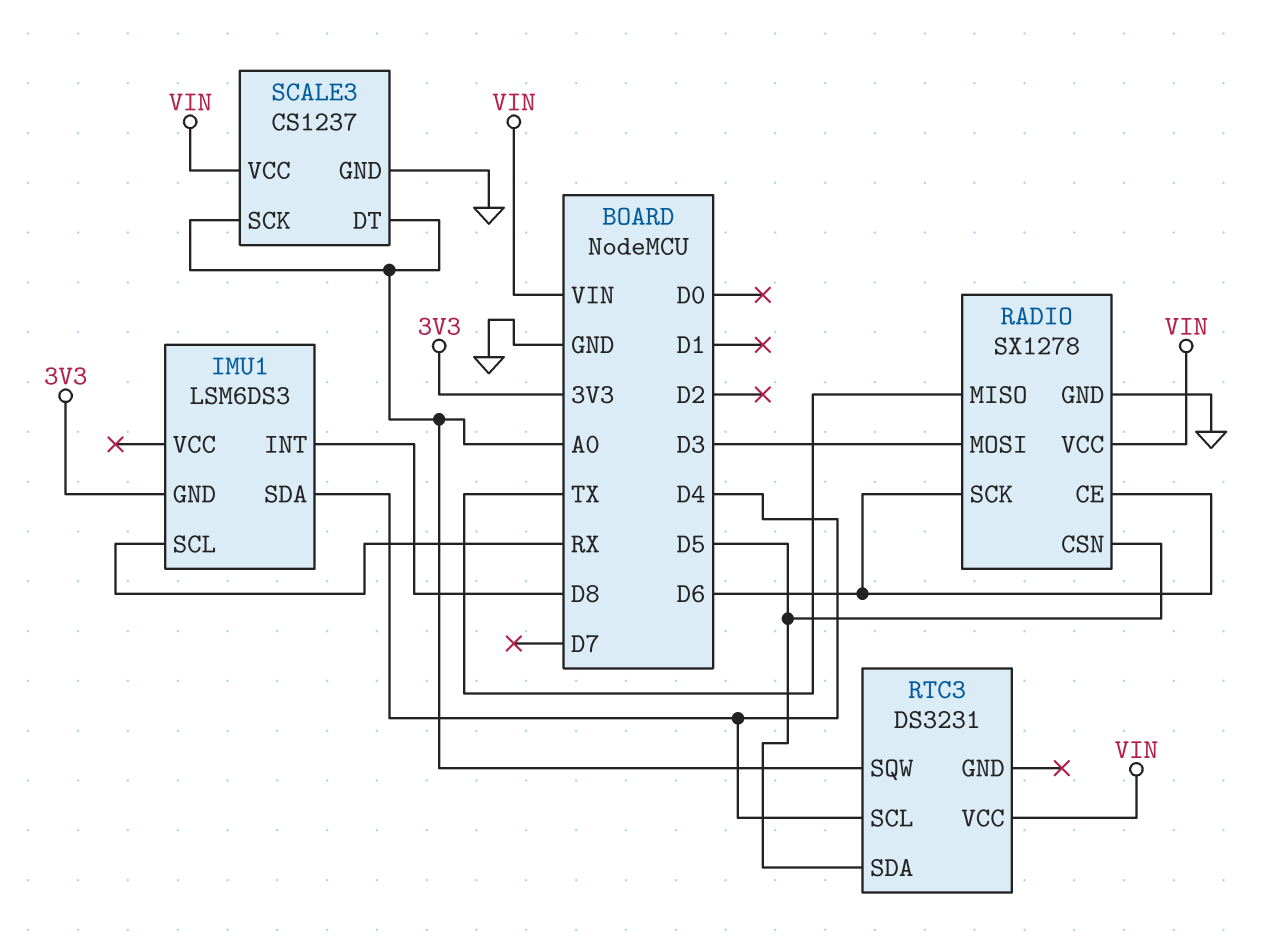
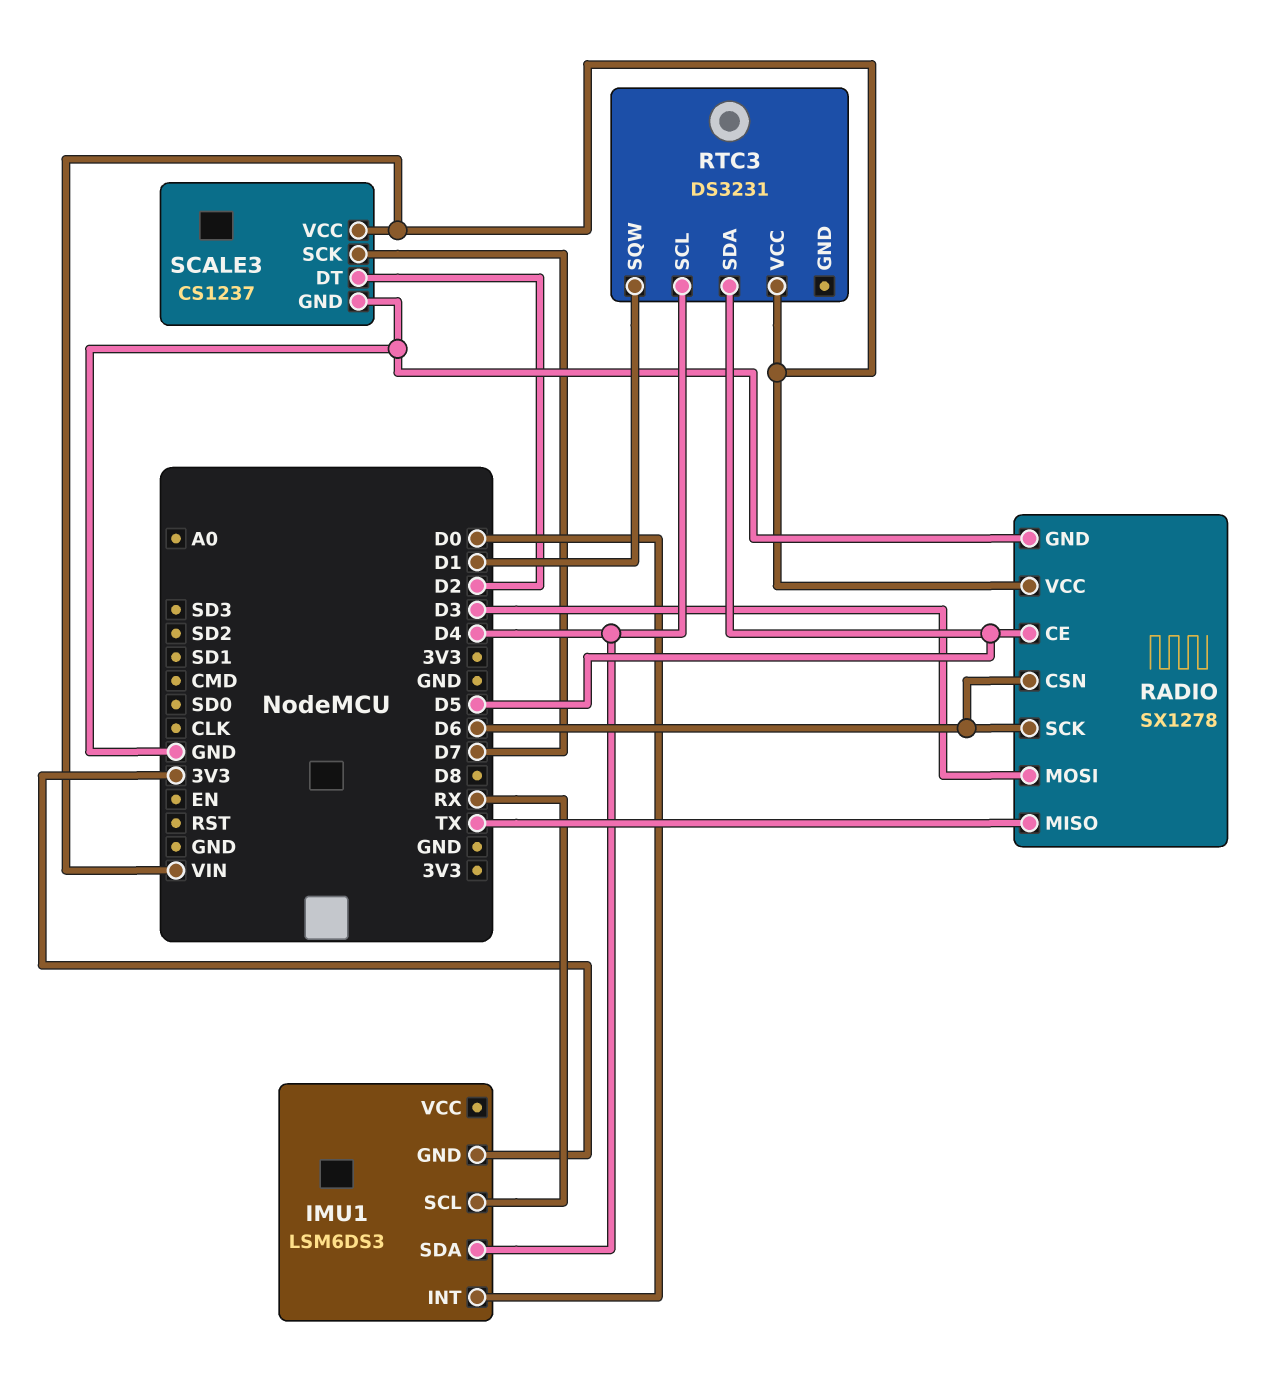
IMU1 pin INT: D8 -> D0
RADIO pin CE: D6 -> D5
RADIO pin CSN: D5 -> D6
RTC3 pin SQW: A0 -> D1
SCALE3 pin DT: A0 -> D2
SCALE3 pin SCK: A0 -> D7

